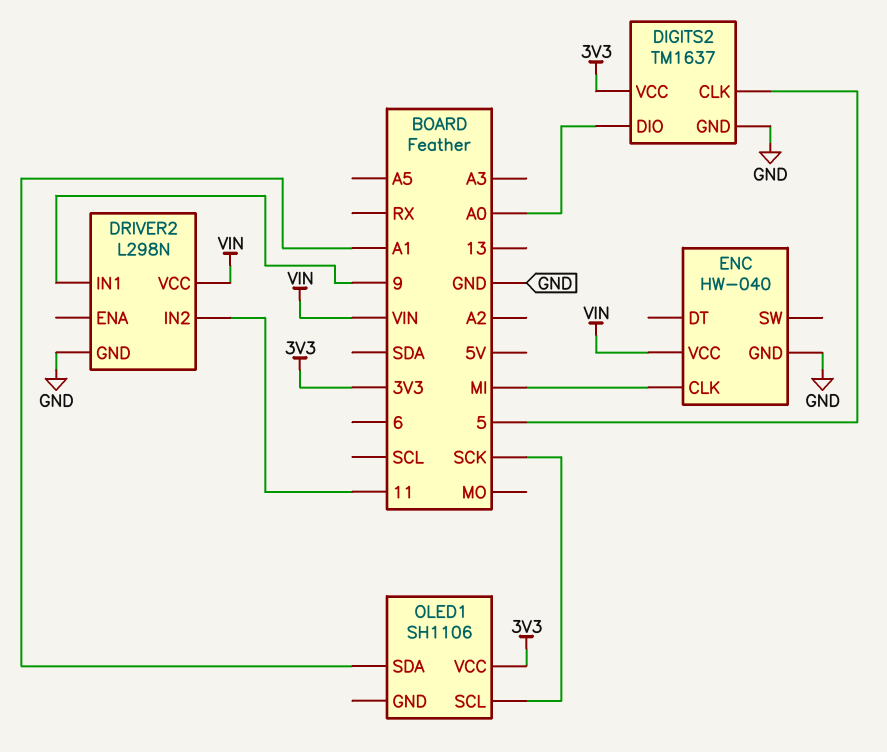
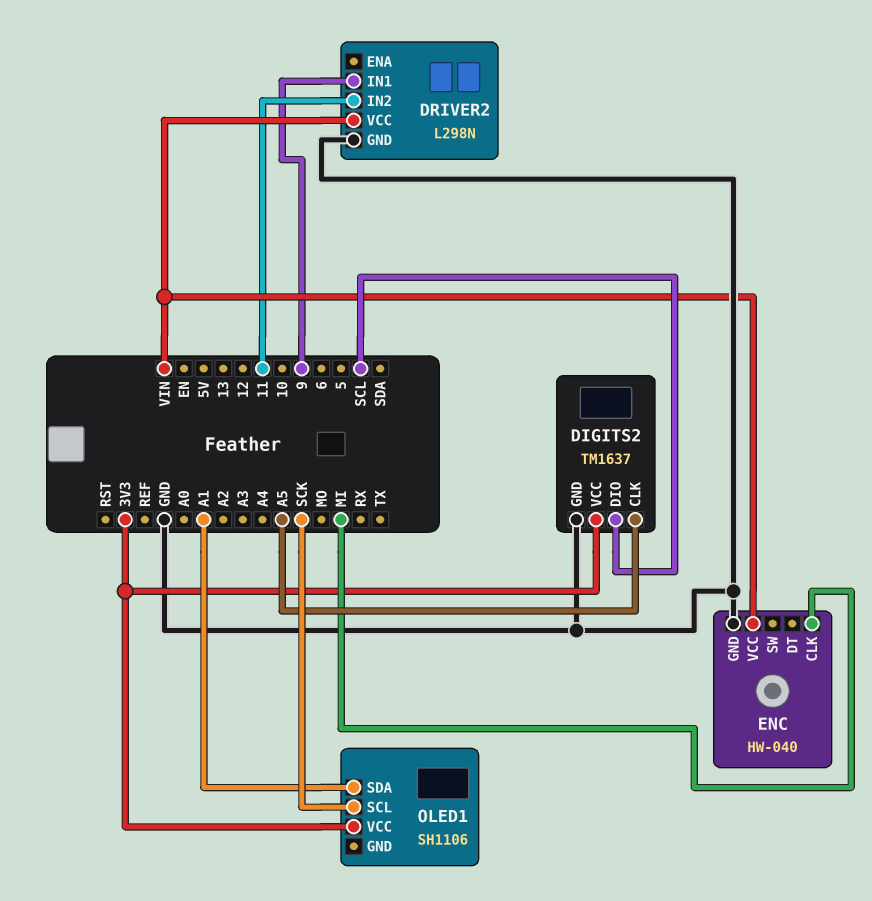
DIGITS2 pin CLK: 5 -> A5
DIGITS2 pin DIO: A0 -> SCL

